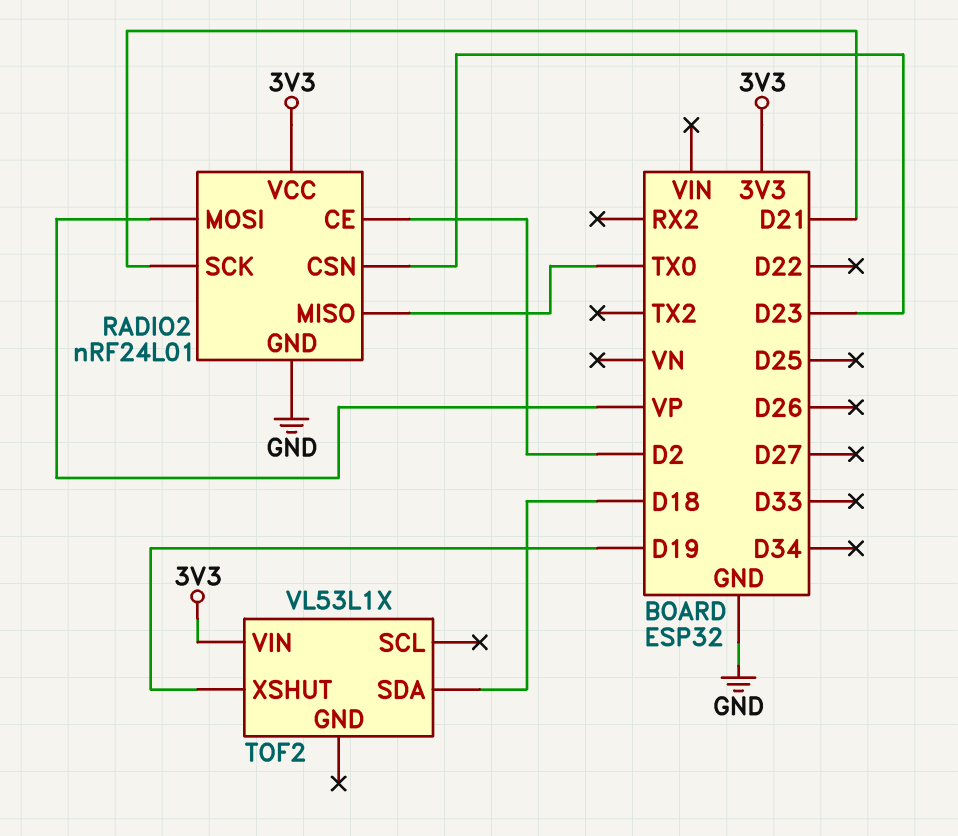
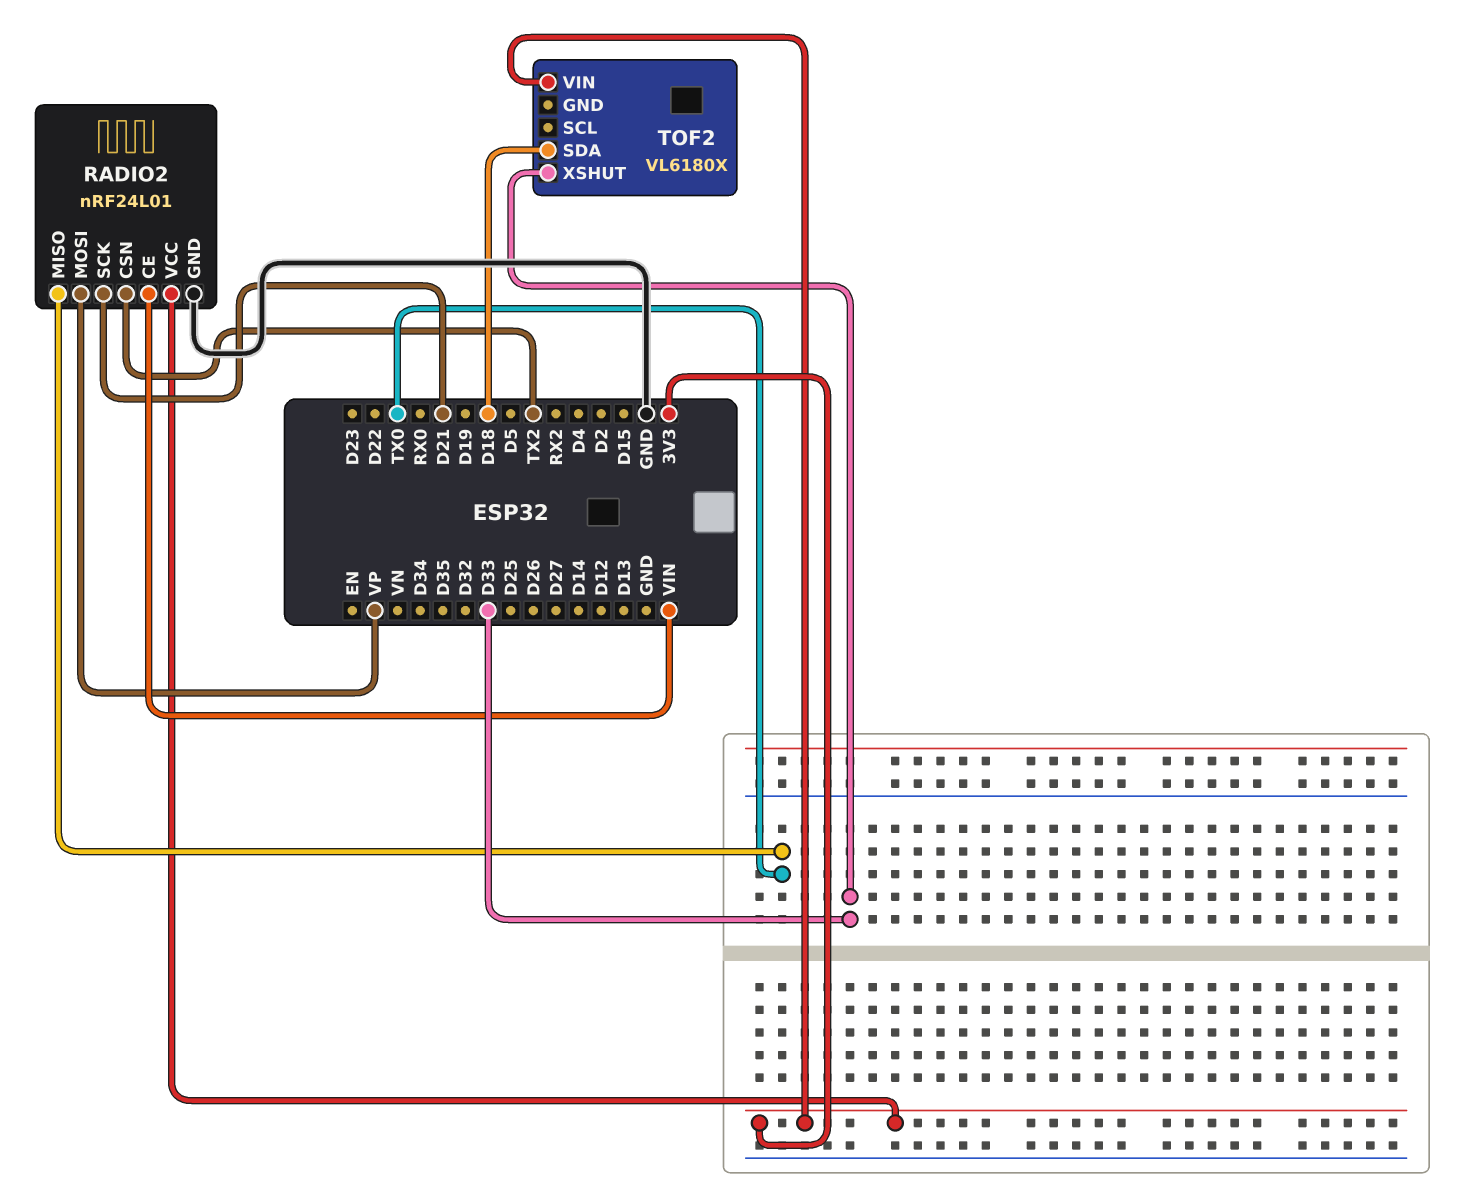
RADIO2 pin CE: D2 -> VIN
RADIO2 pin CSN: D23 -> TX2
TOF2: VL53L1X -> VL6180X
TOF2 pin XSHUT: D19 -> D33

